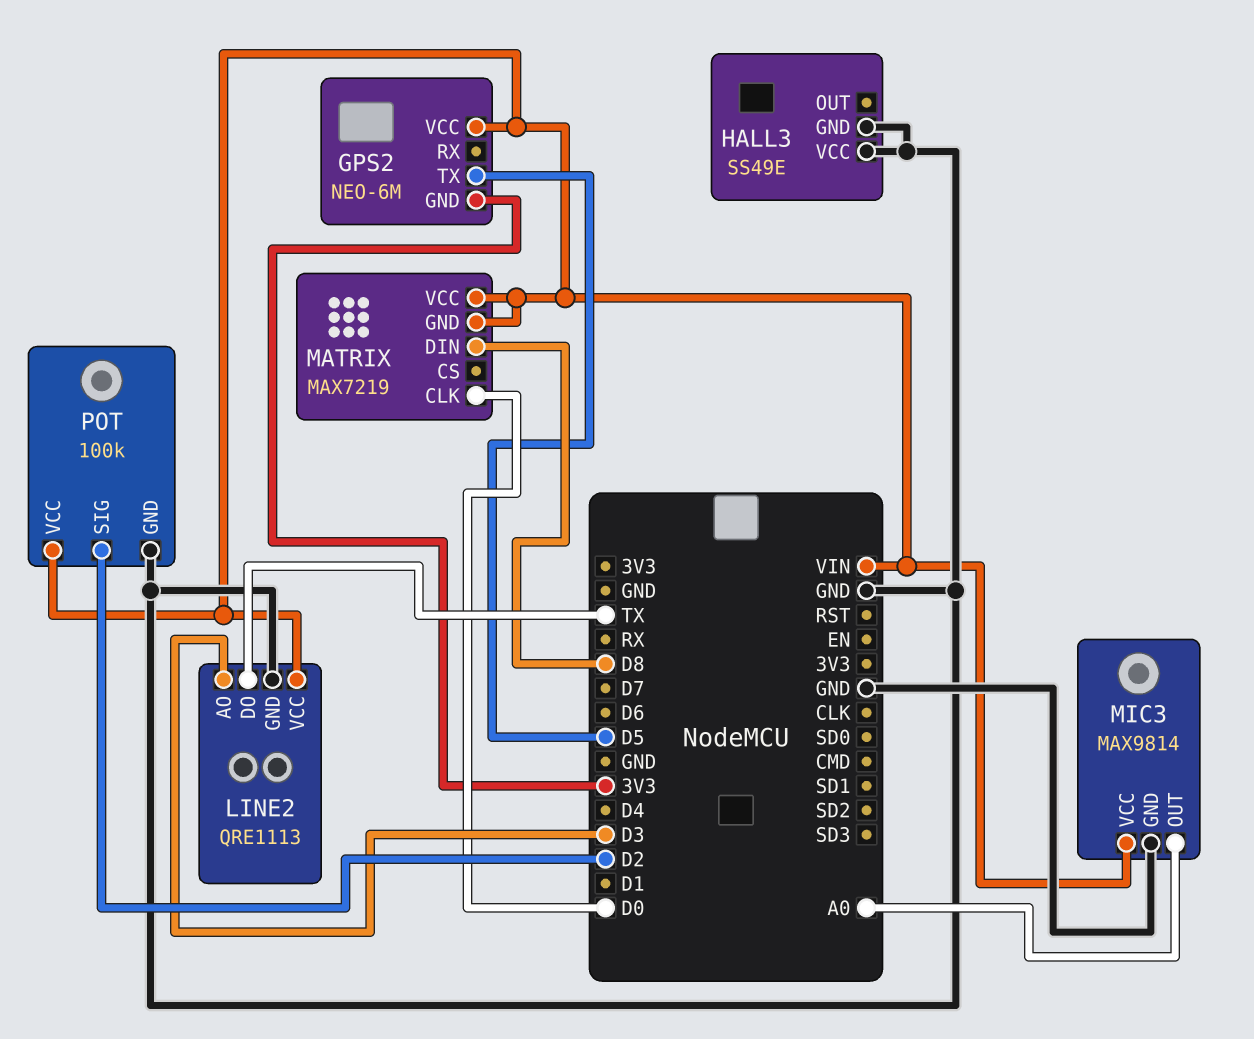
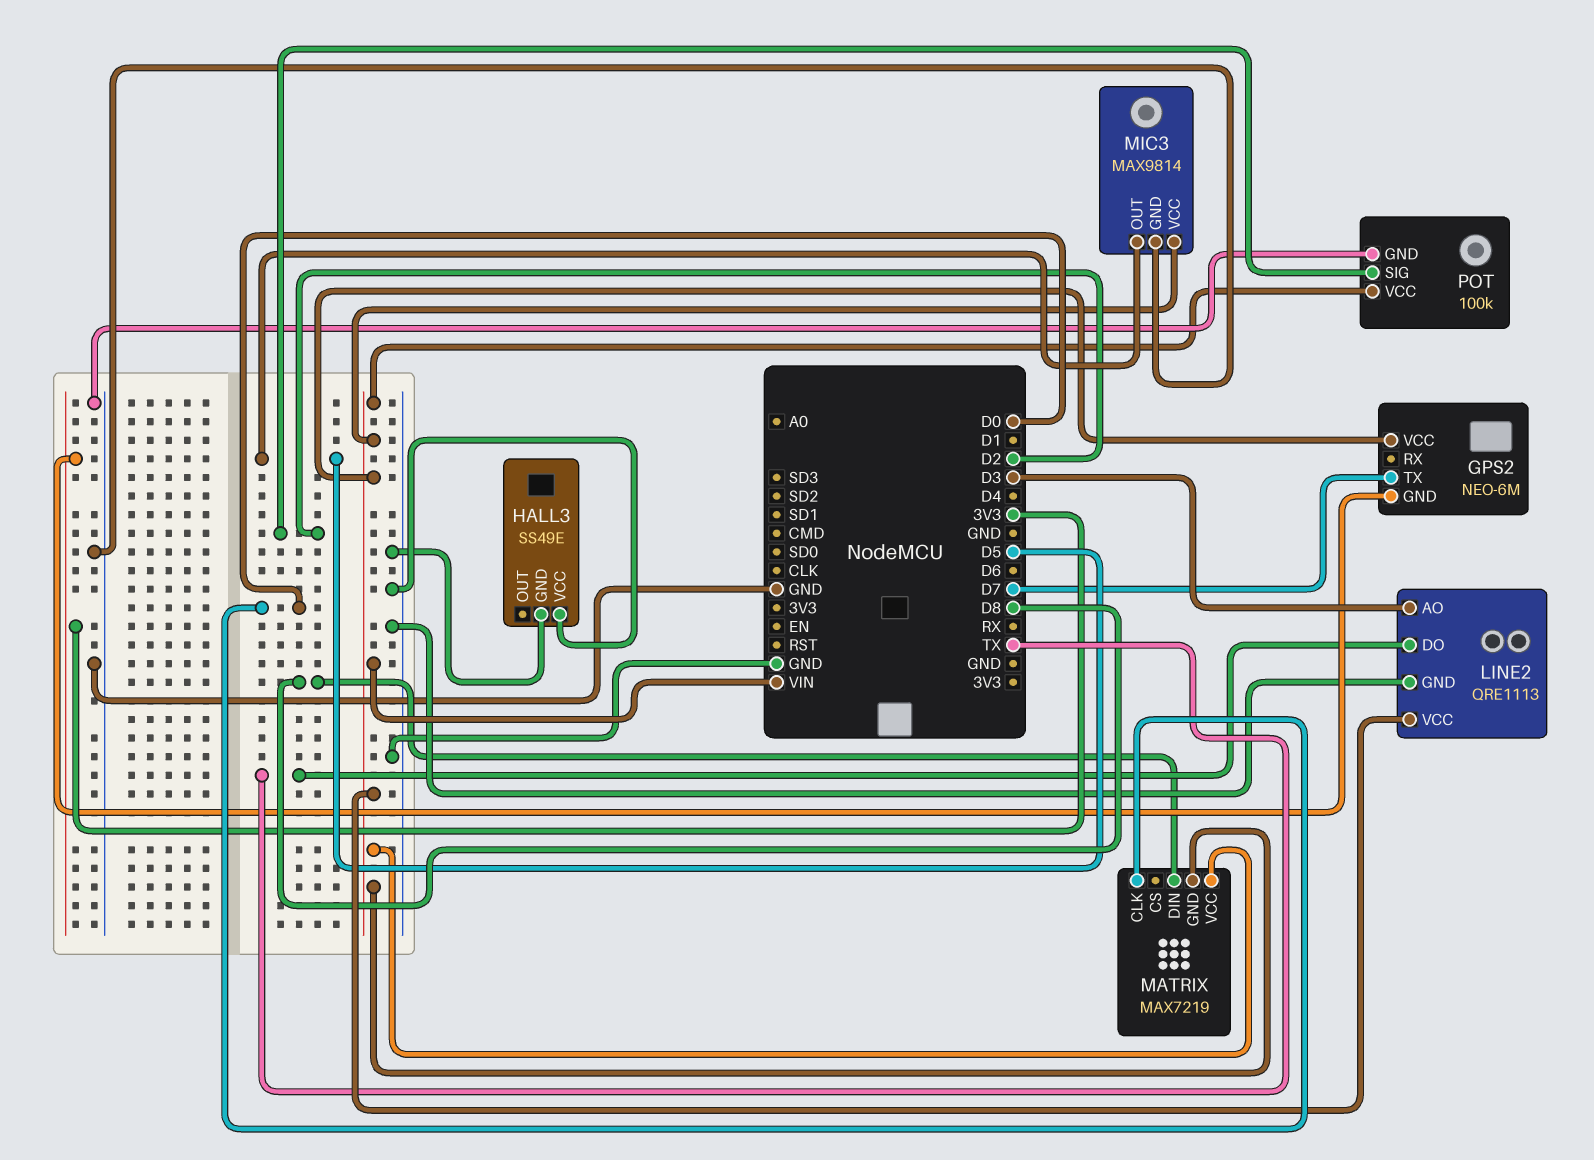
GPS2 pin TX: D5 -> D7
MIC3 pin OUT: A0 -> D5

